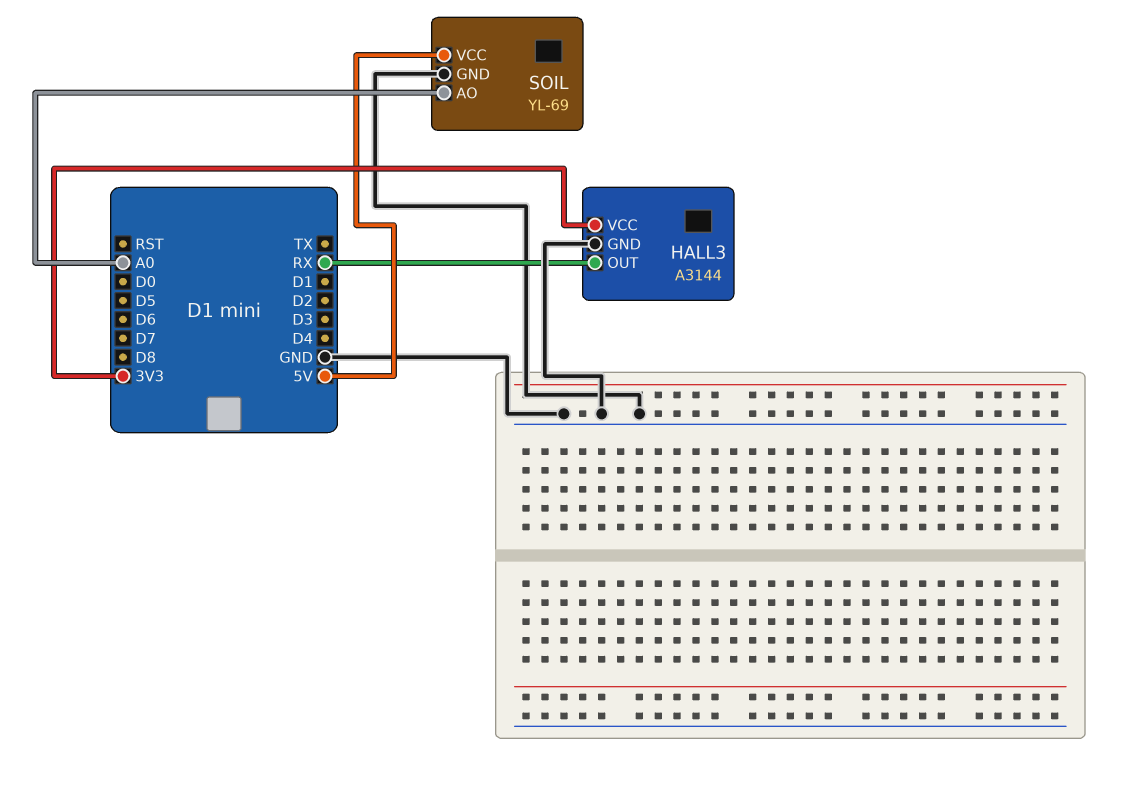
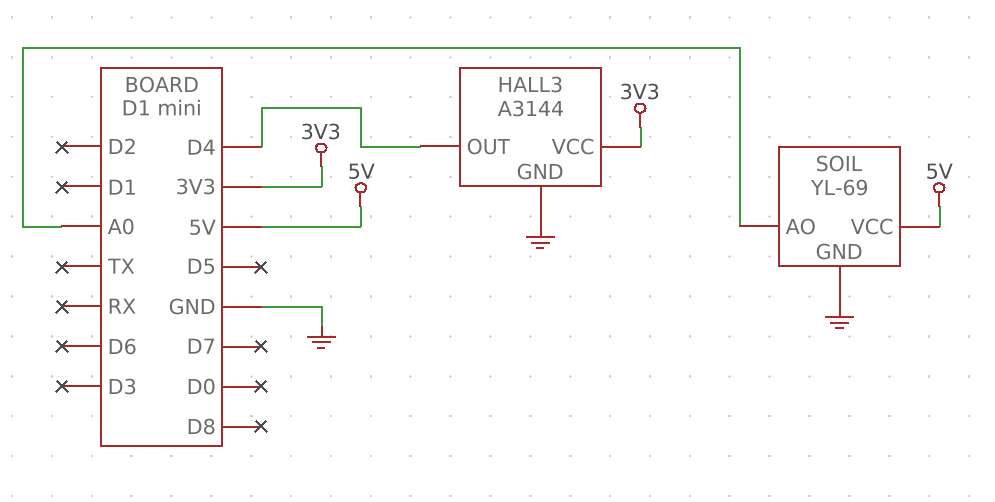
HALL3 pin OUT: RX -> D4

